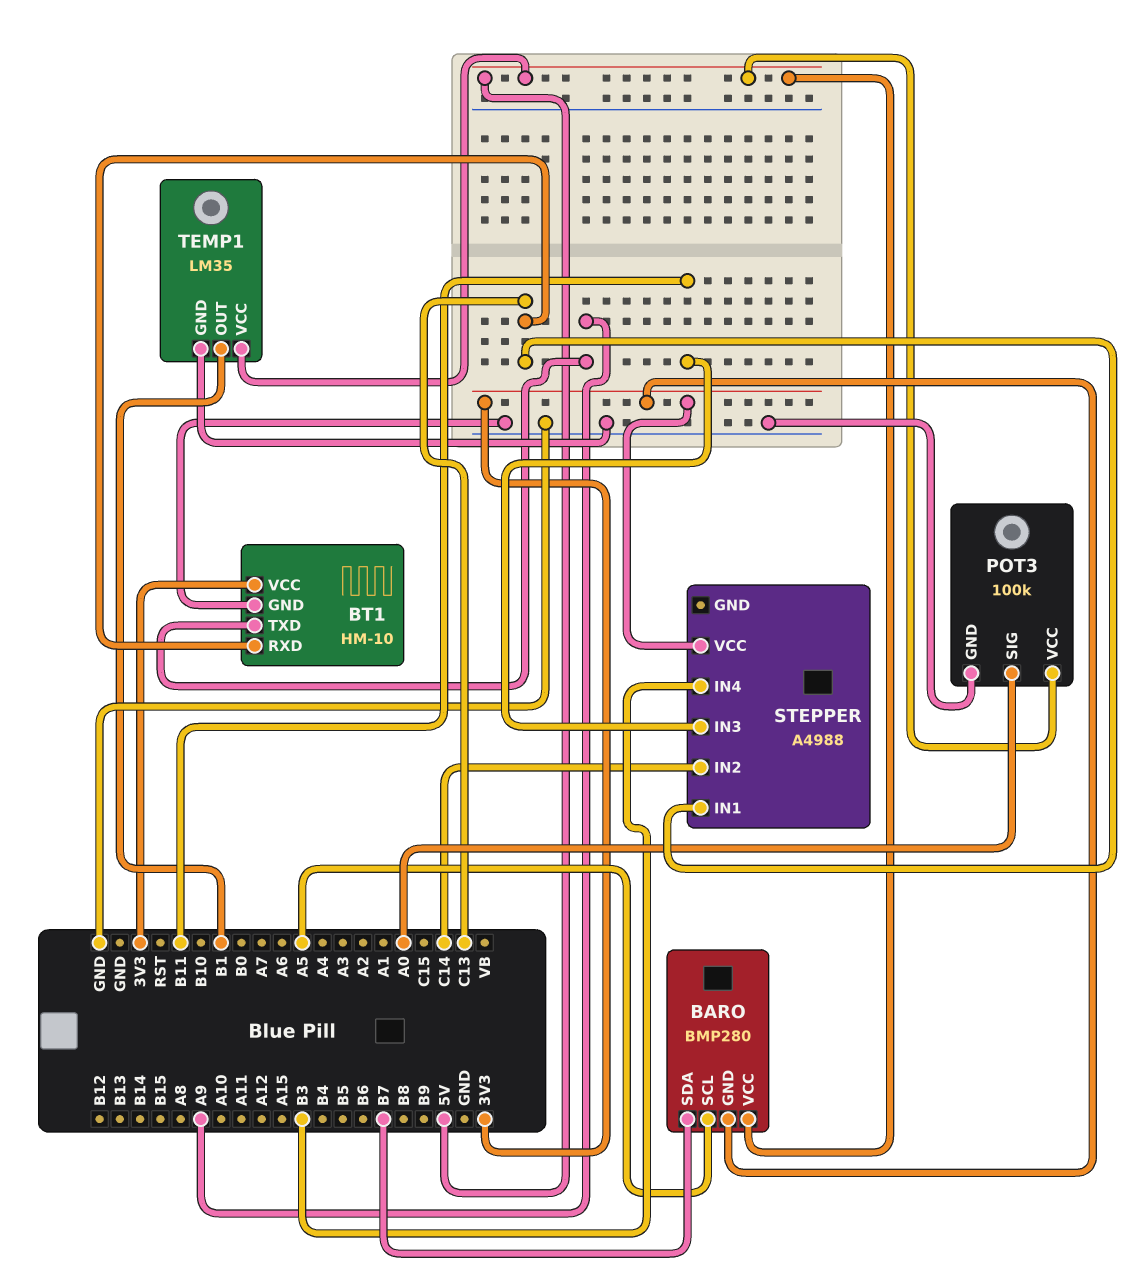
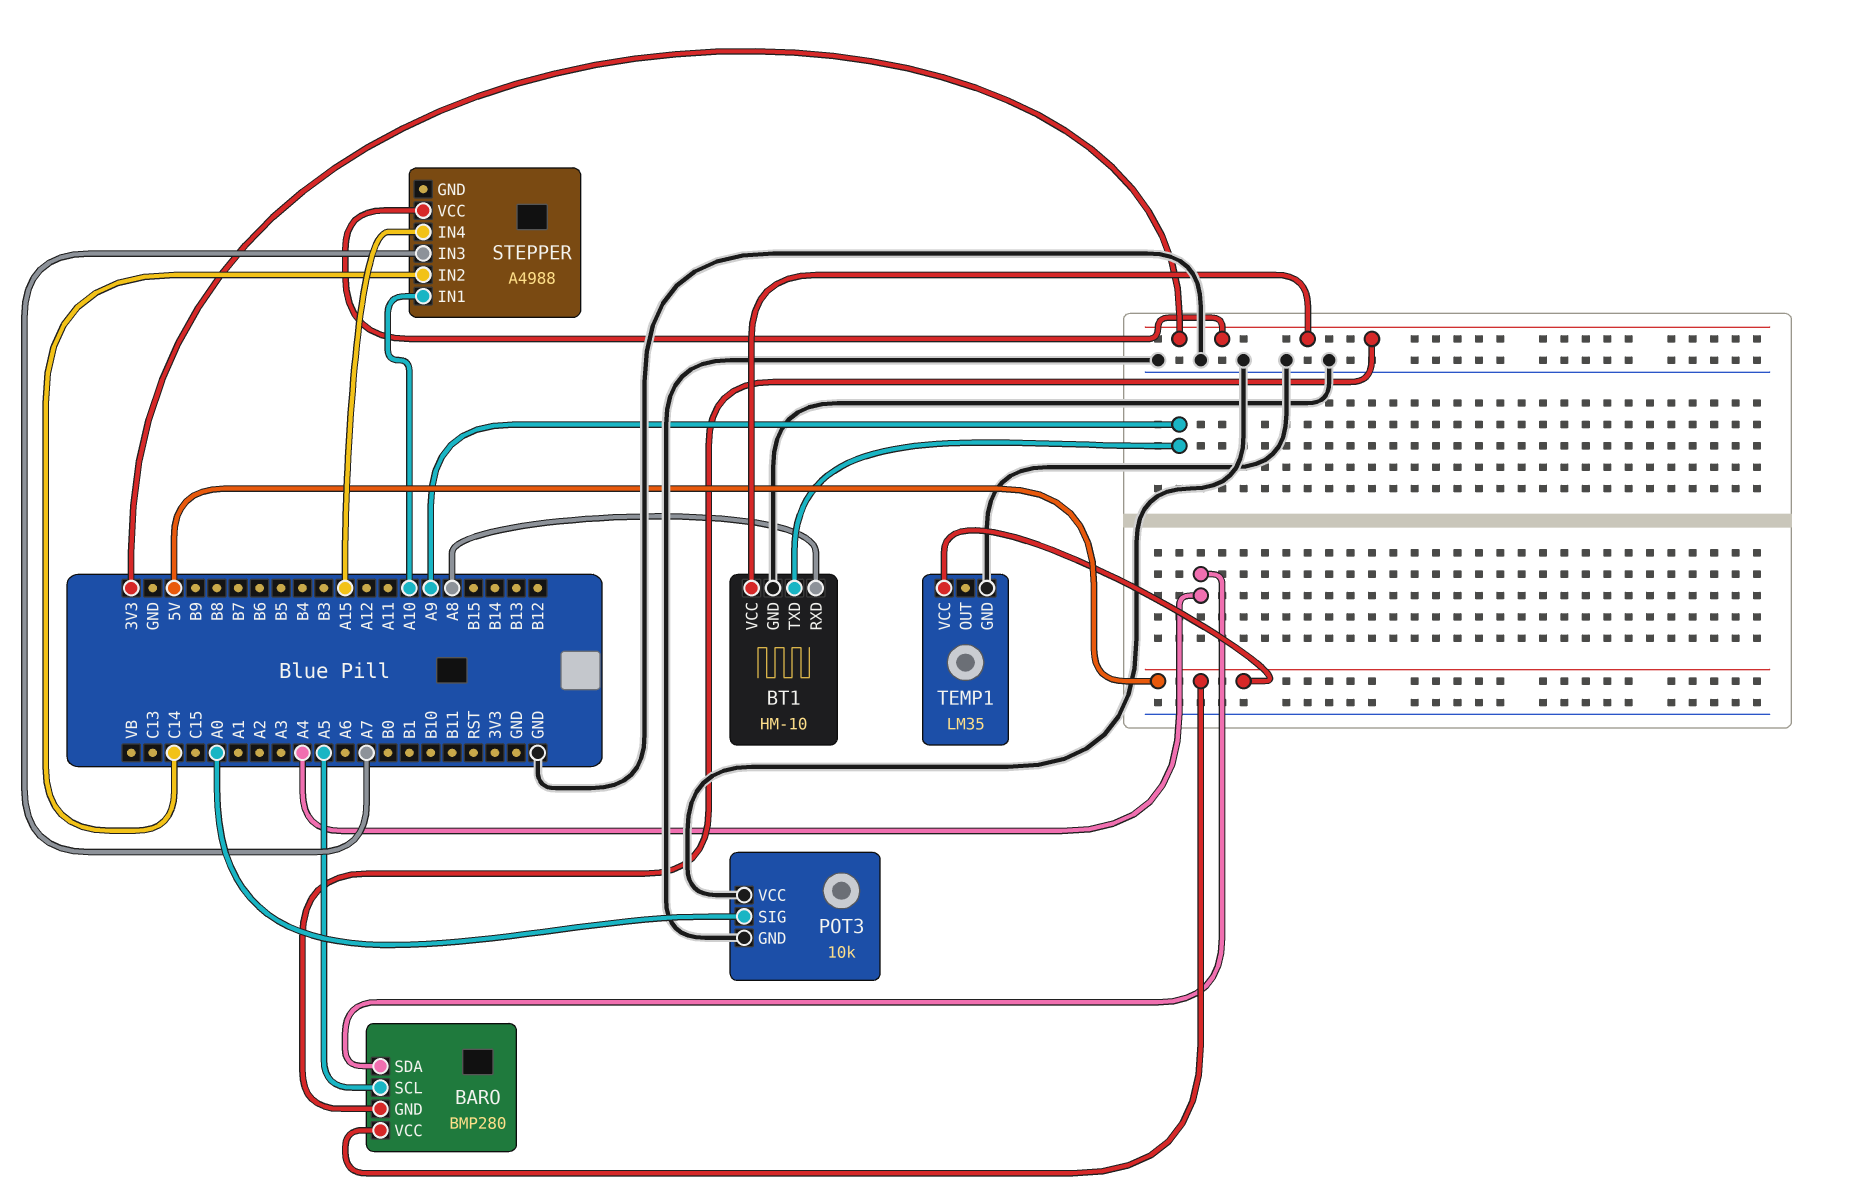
BARO pin SDA: B7 -> A4
BT1 pin RXD: C13 -> A8
POT3: 100k -> 10k
POT3 pin VCC: 5V -> GND
STEPPER pin IN1: C13 -> A10
STEPPER pin IN3: B11 -> A7
STEPPER pin IN4: B3 -> A15
TEMP1 pin OUT: B1 -> none

